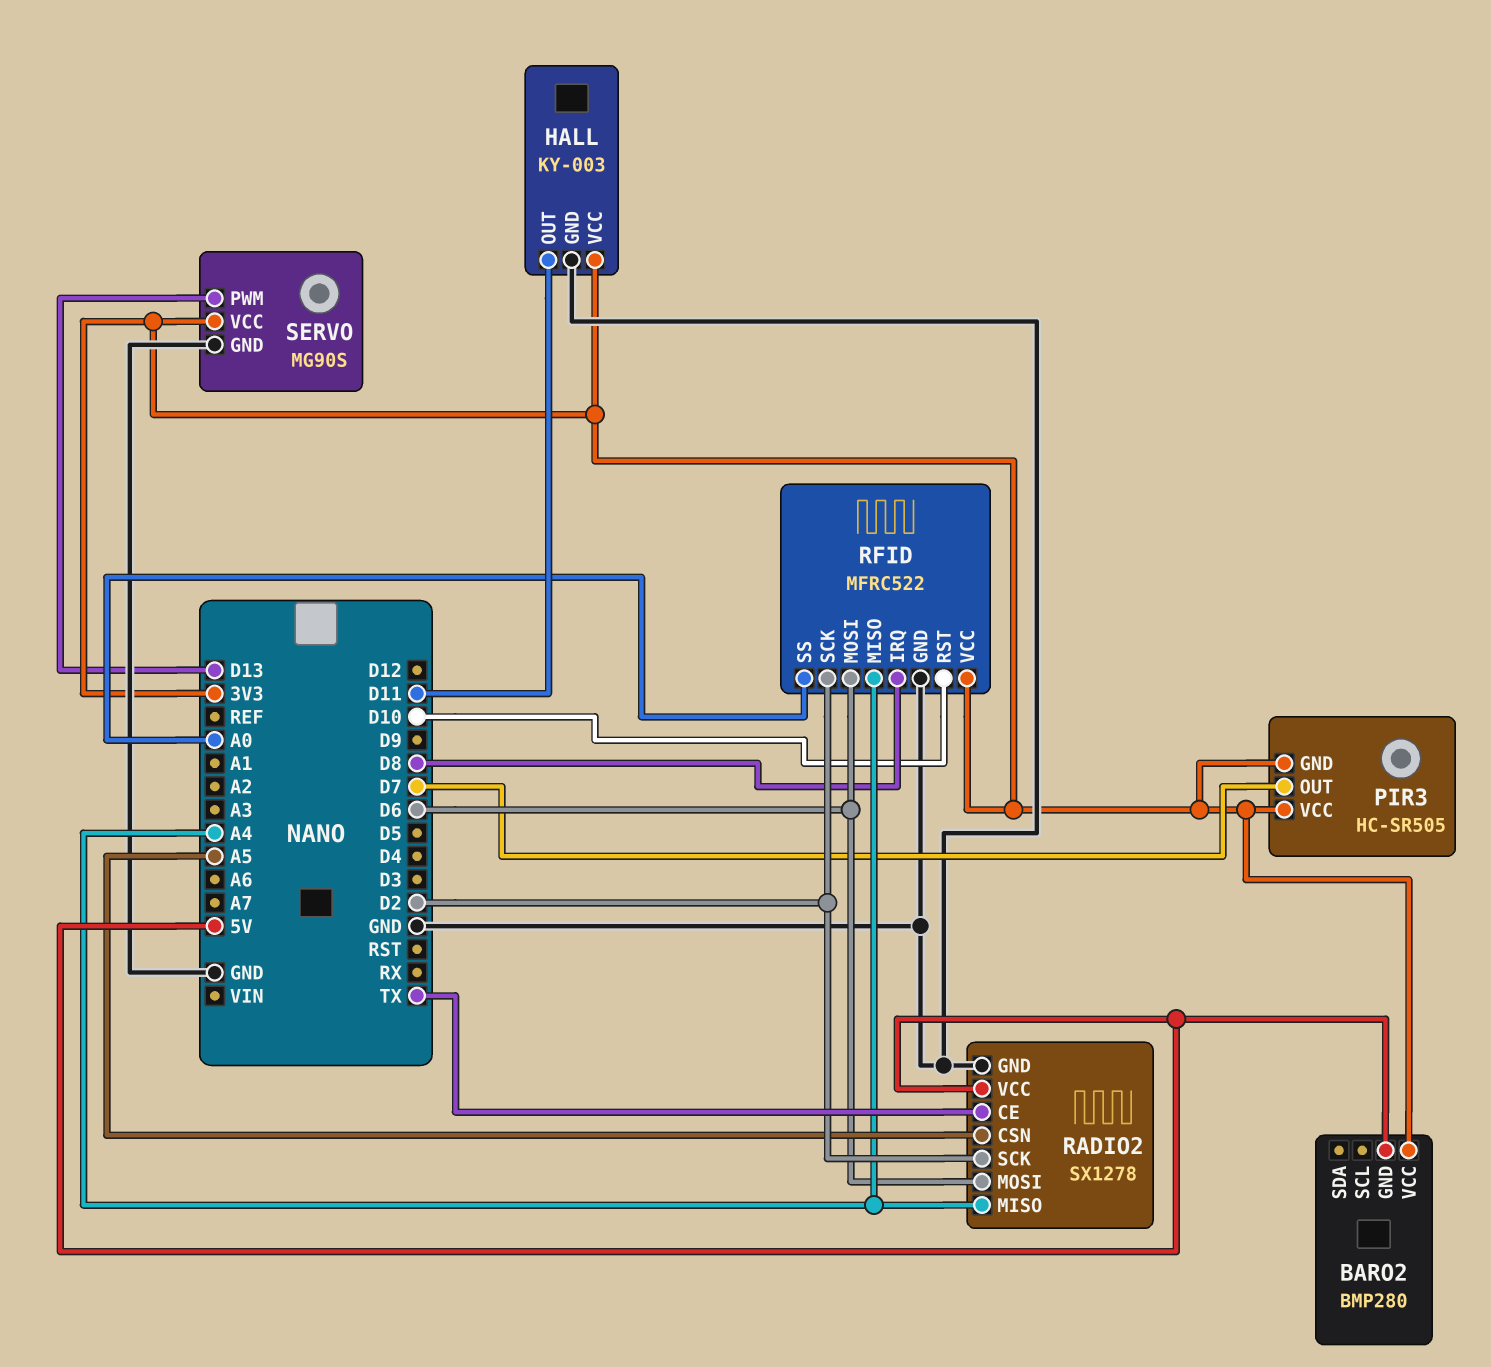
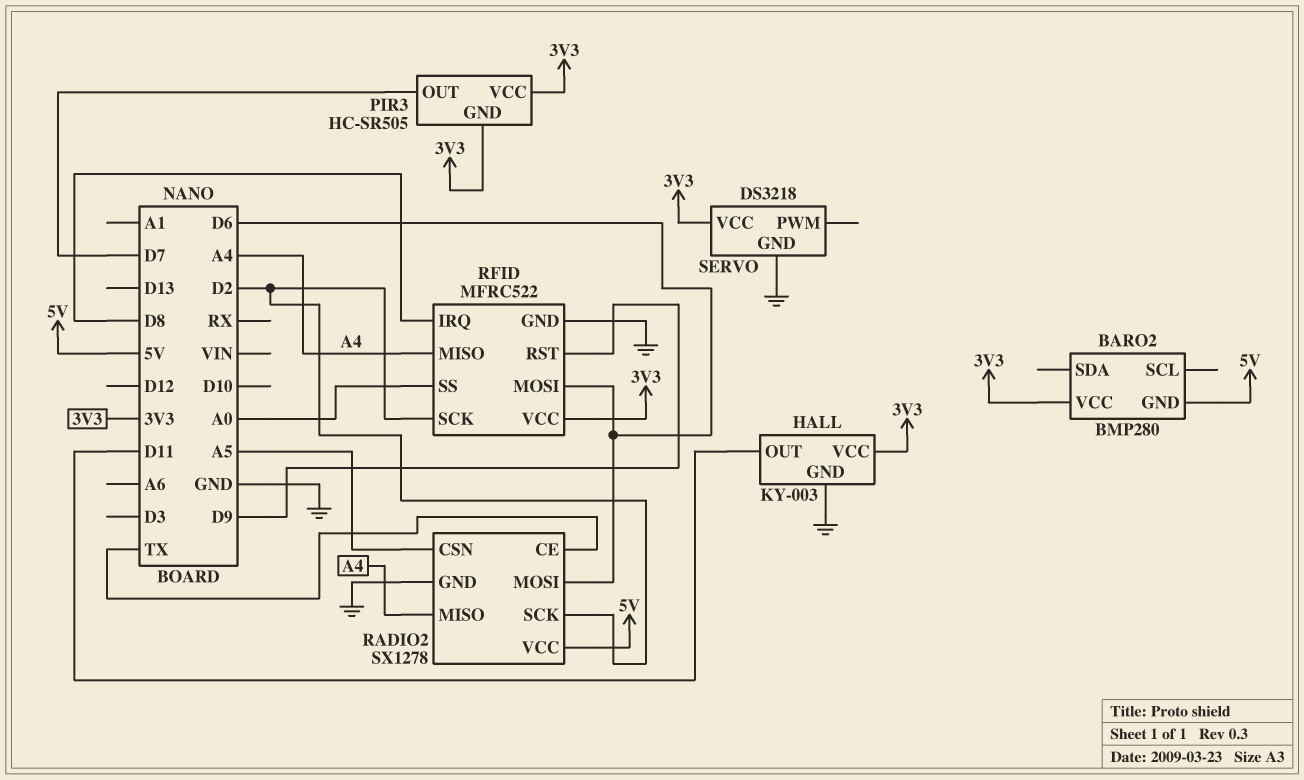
RFID pin RST: D10 -> D9
SERVO: MG90S -> DS3218
SERVO pin PWM: D13 -> none

